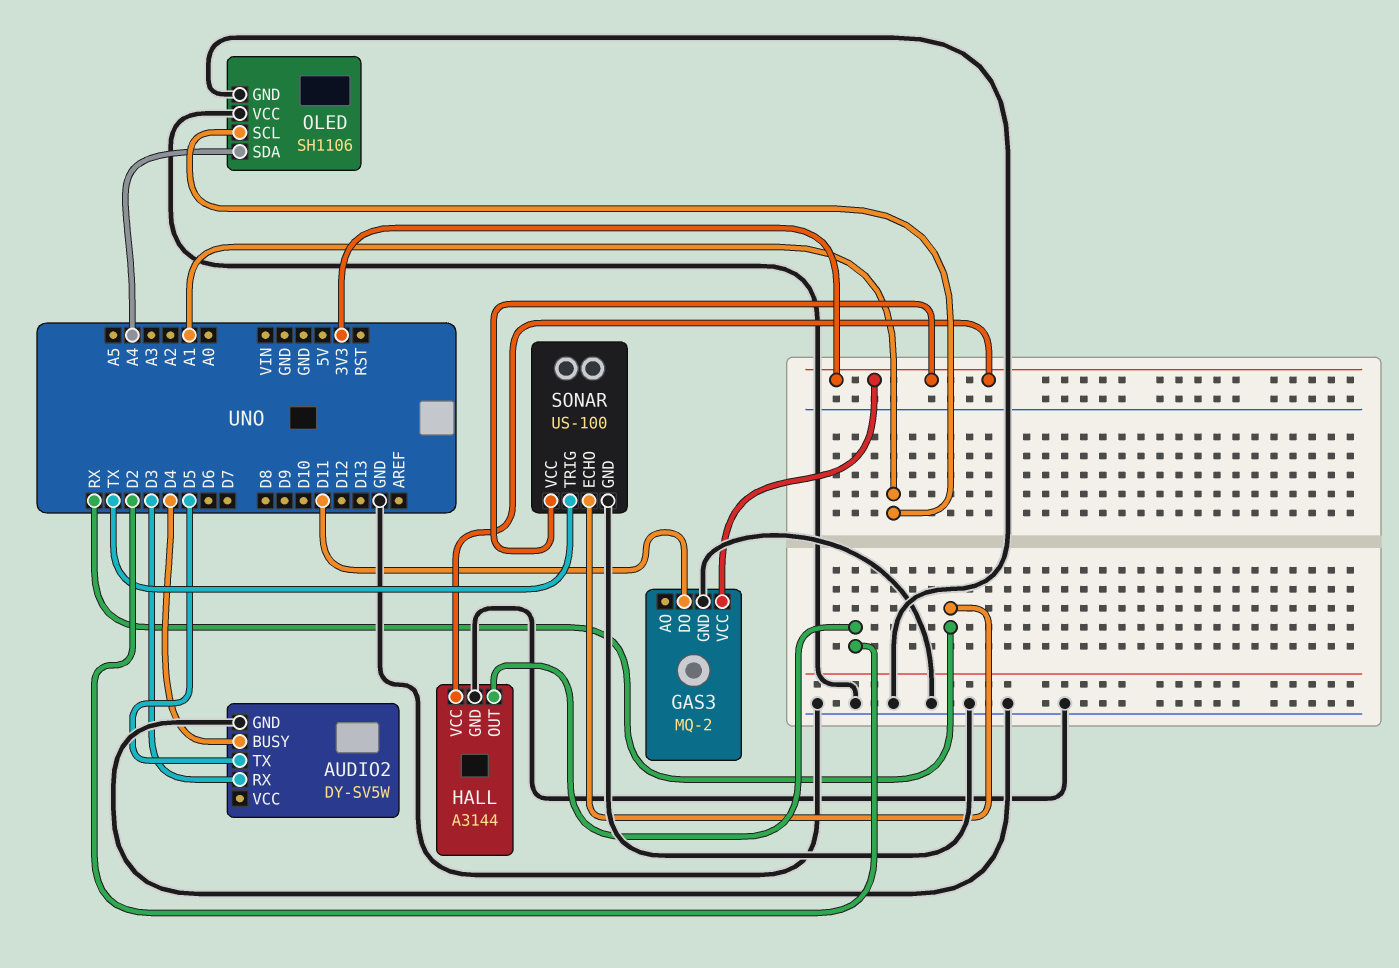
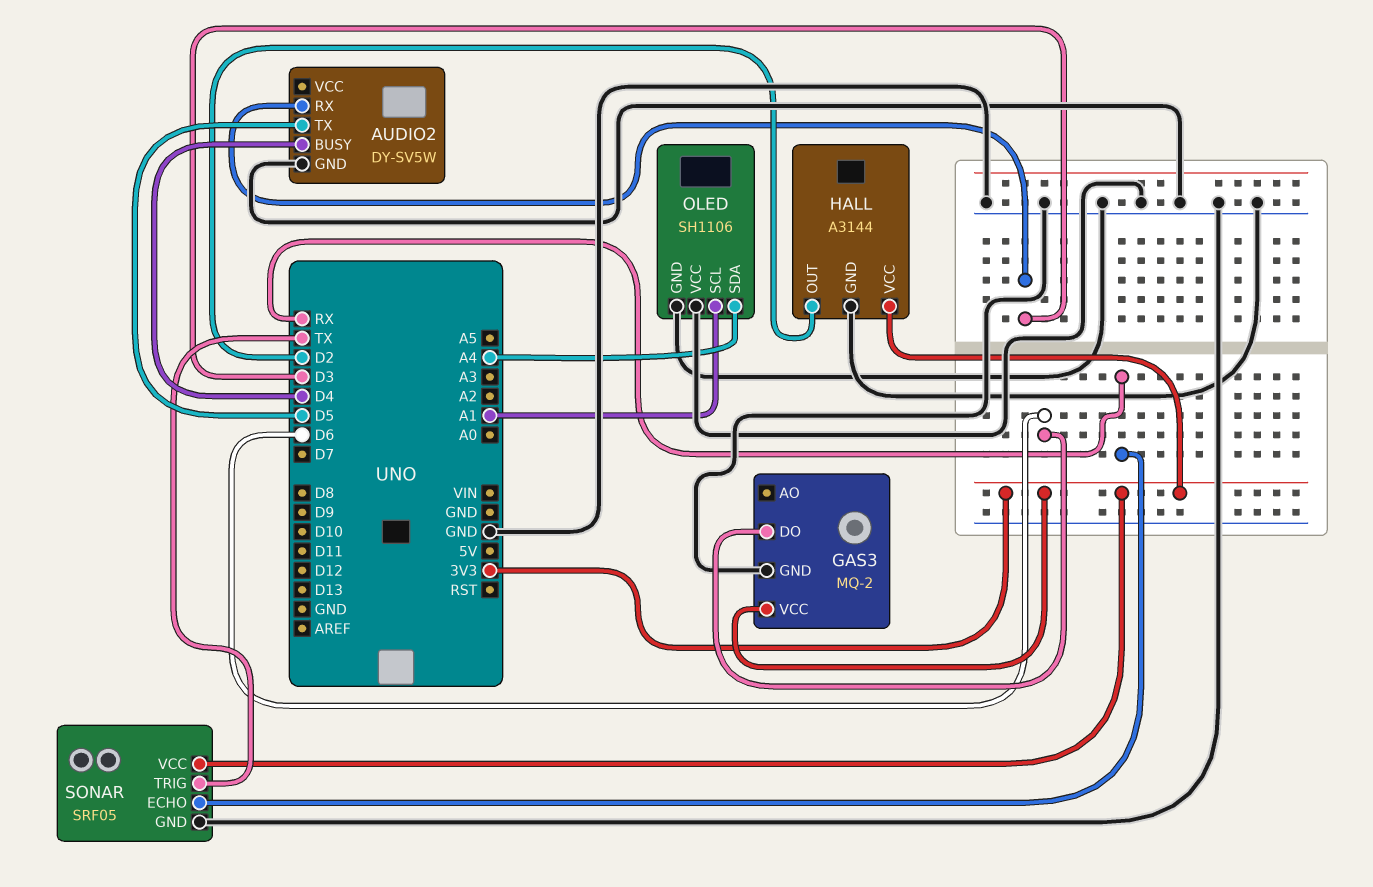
GAS3 pin DO: D11 -> D6
SONAR: US-100 -> SRF05

